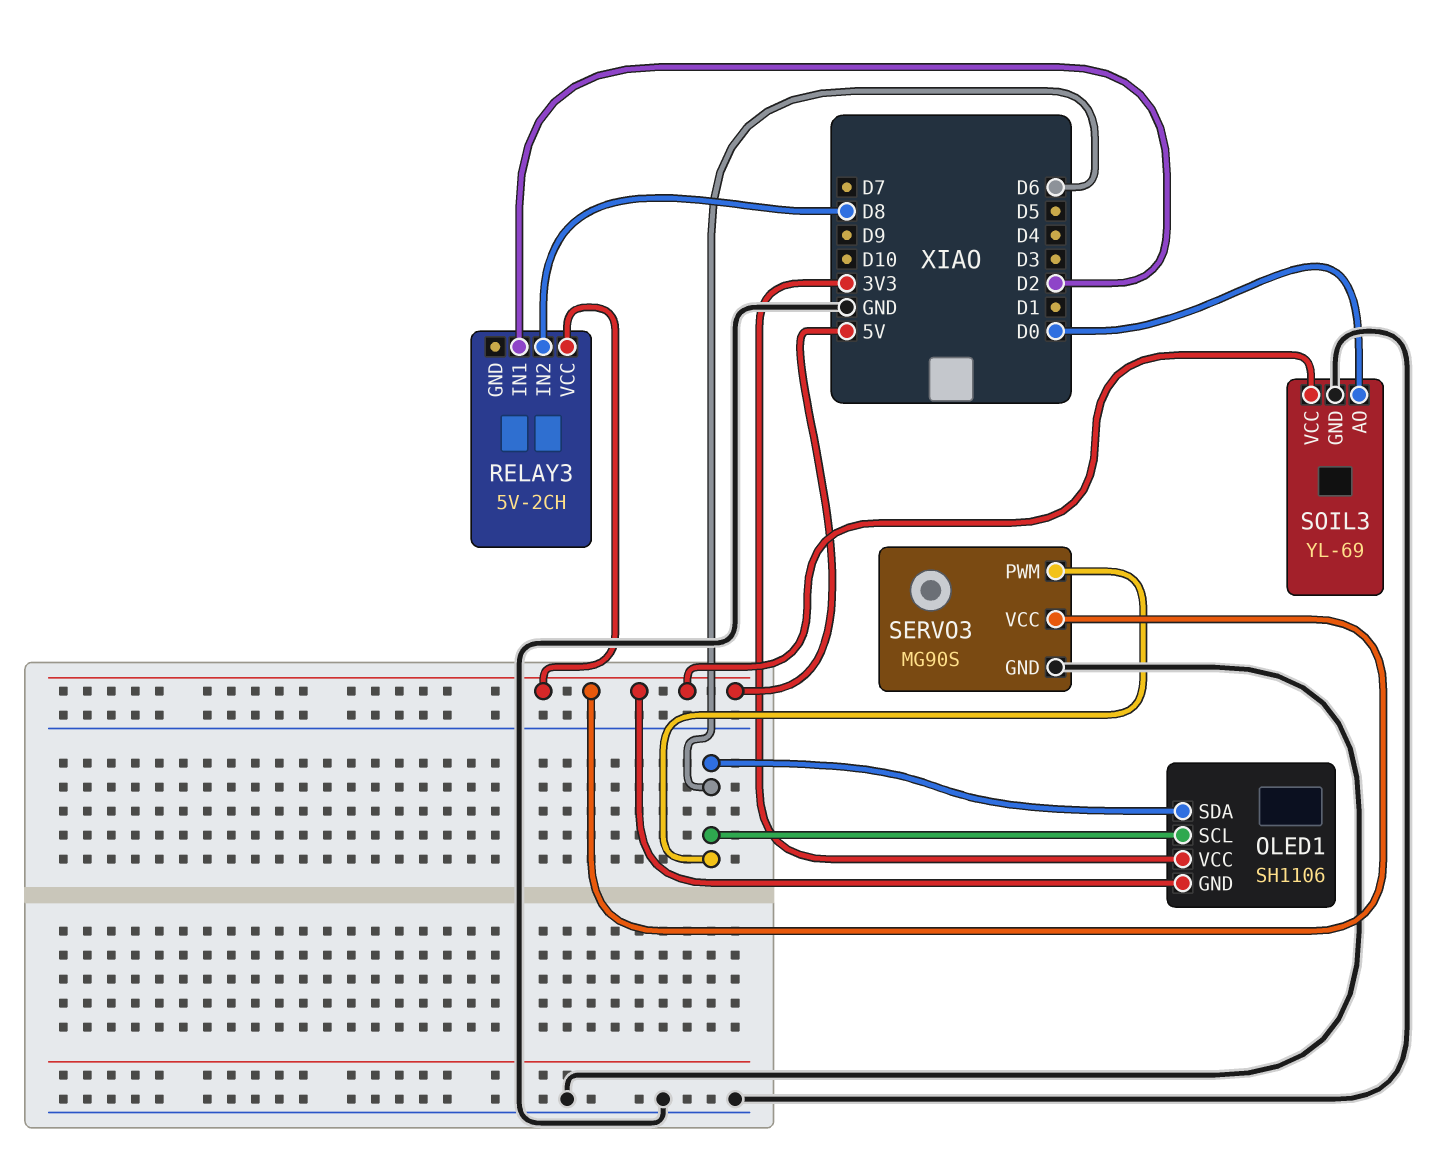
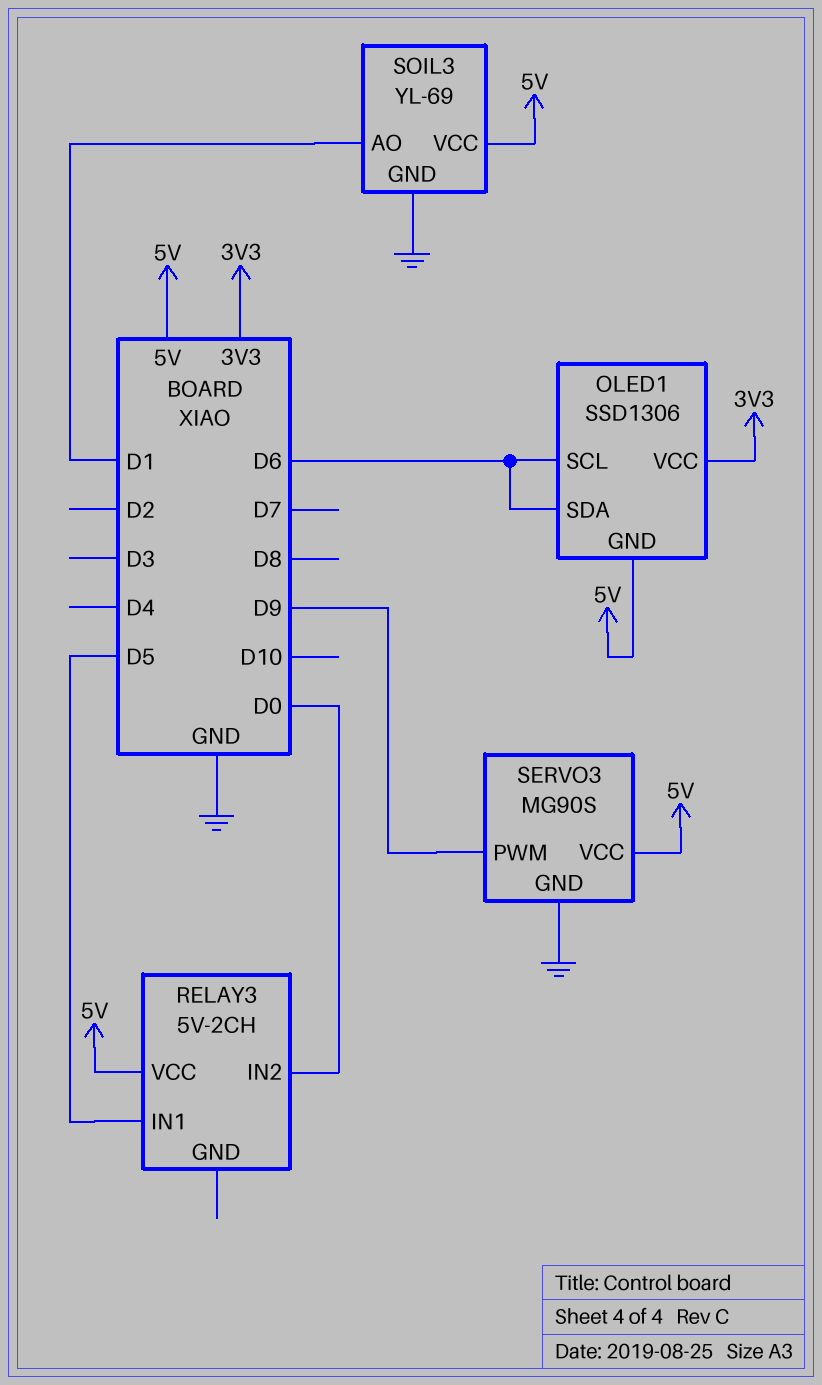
OLED1: SH1106 -> SSD1306
RELAY3 pin IN1: D2 -> D5
RELAY3 pin IN2: D8 -> D0
SERVO3 pin PWM: D6 -> D9
SOIL3 pin AO: D0 -> D1

